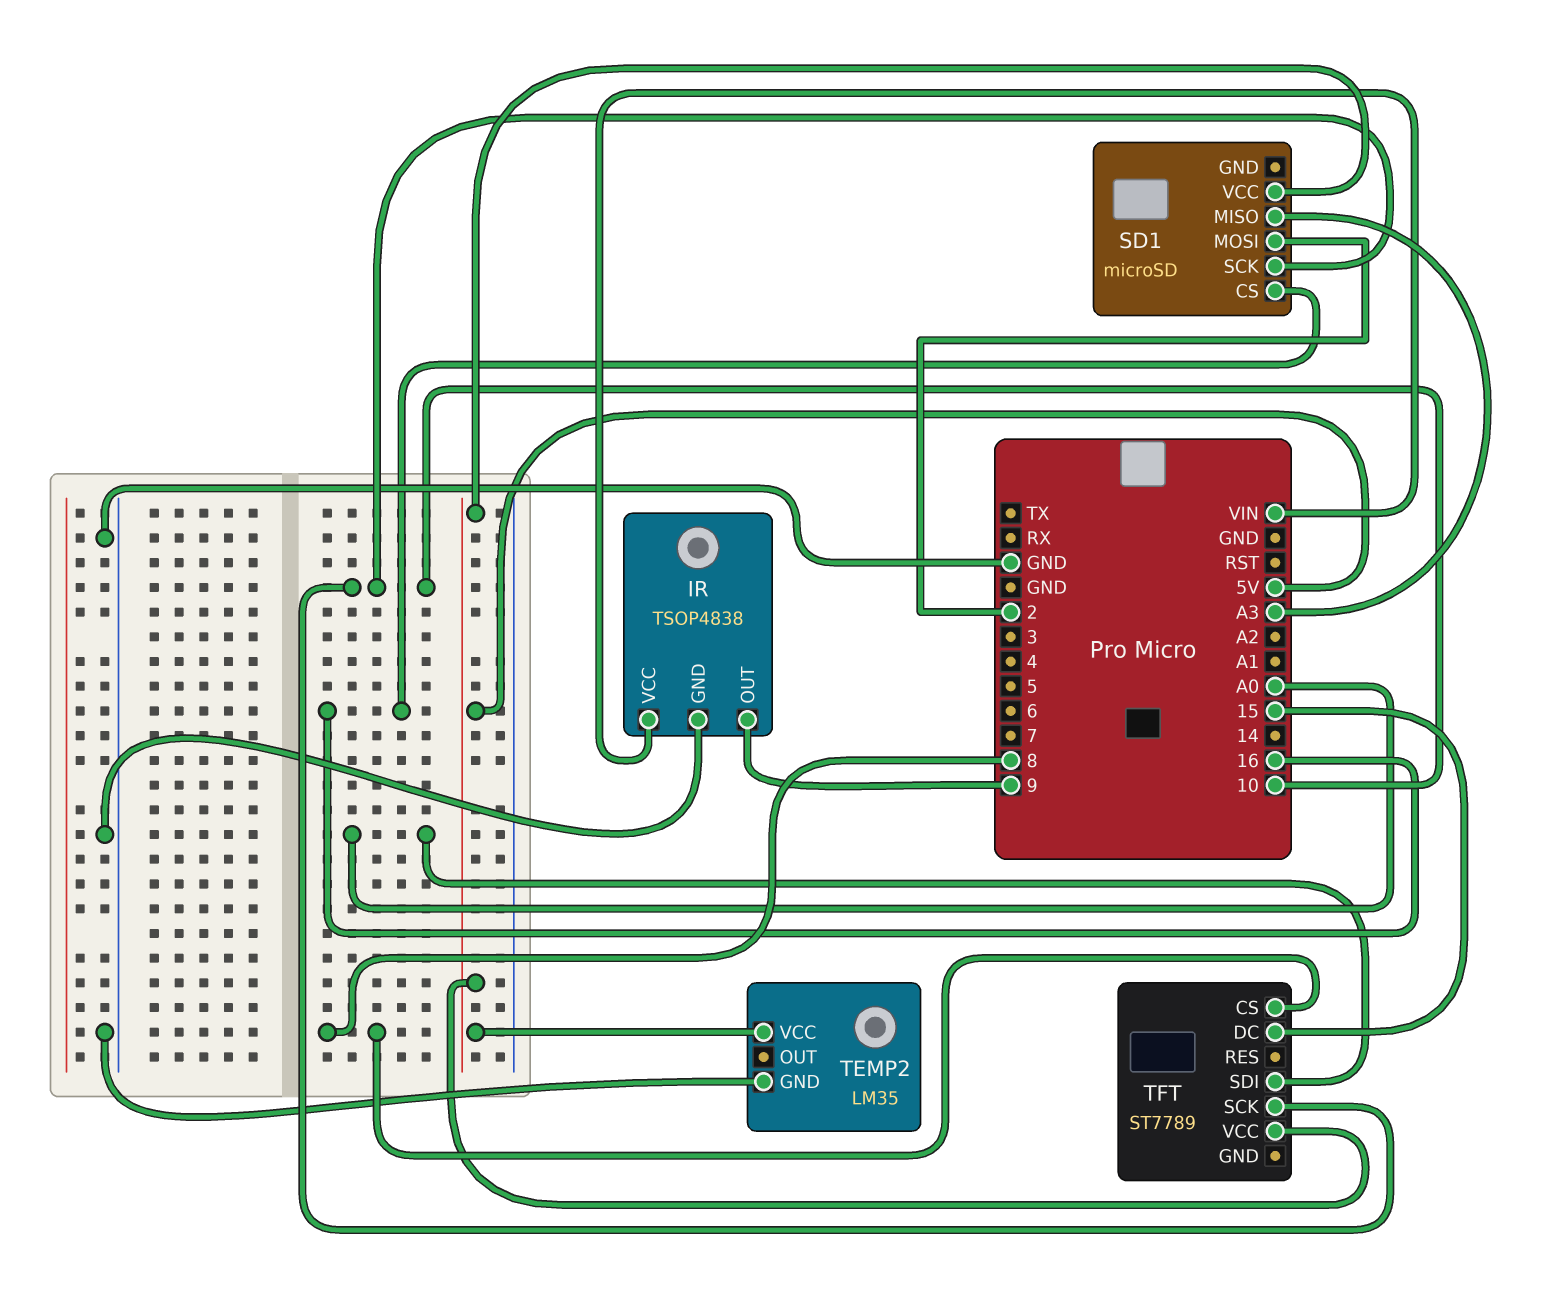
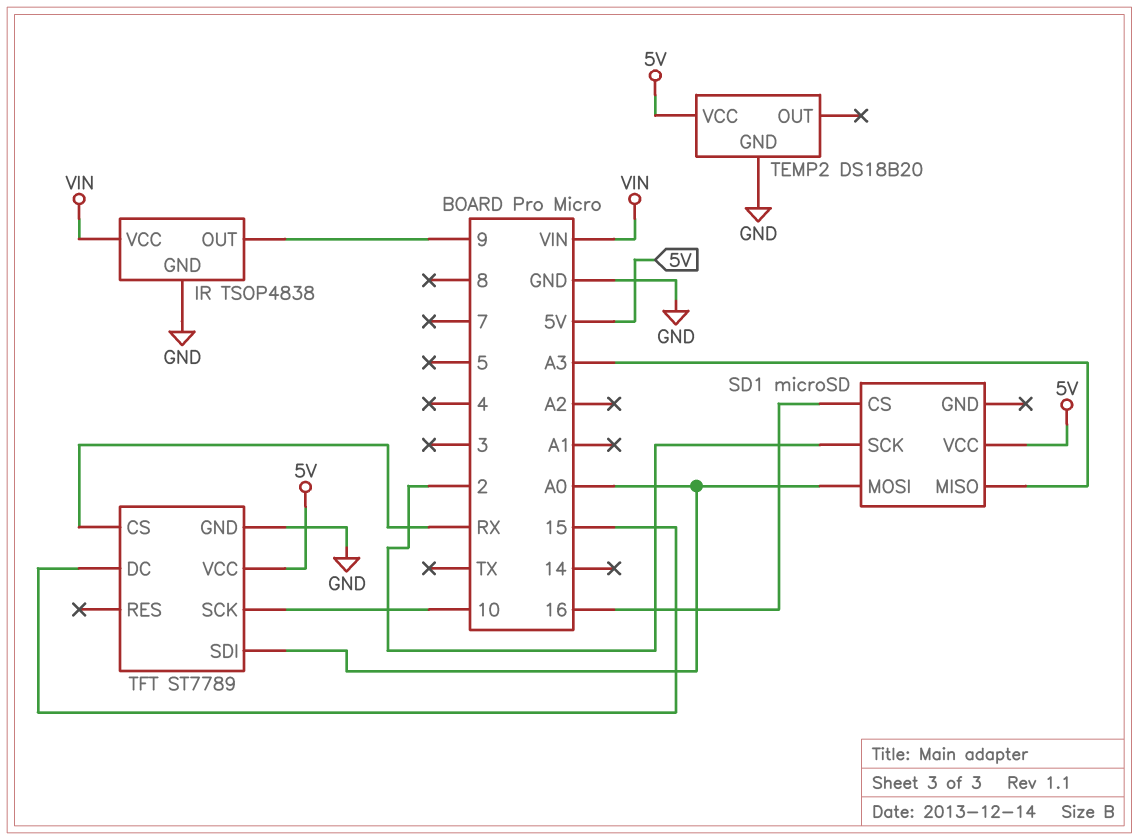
SD1 pin MOSI: 2 -> A0
SD1 pin SCK: 10 -> 2
TEMP2: LM35 -> DS18B20
TFT pin CS: 8 -> RX
TFT pin GND: none -> GND

